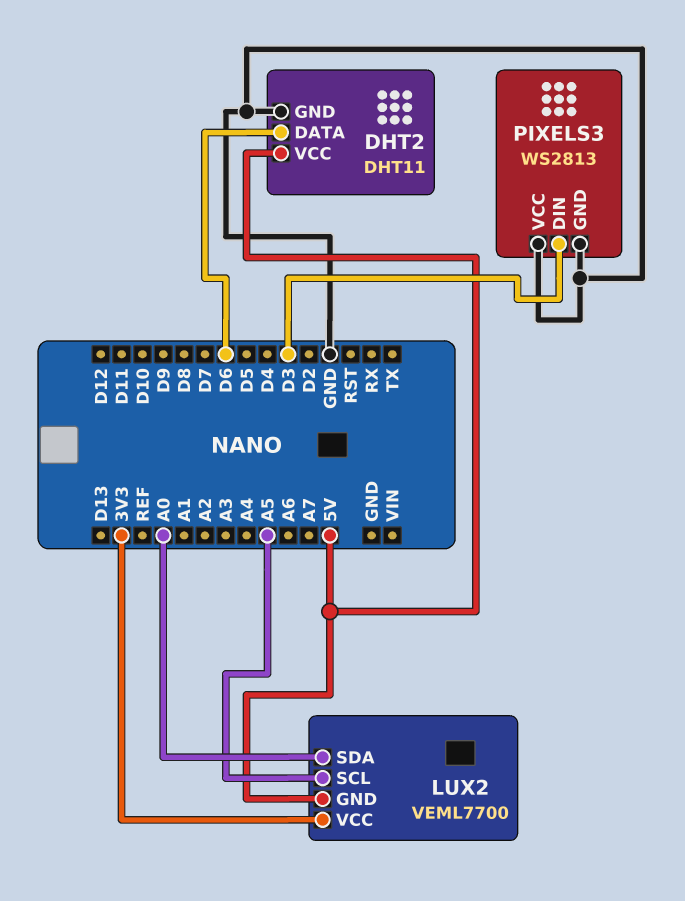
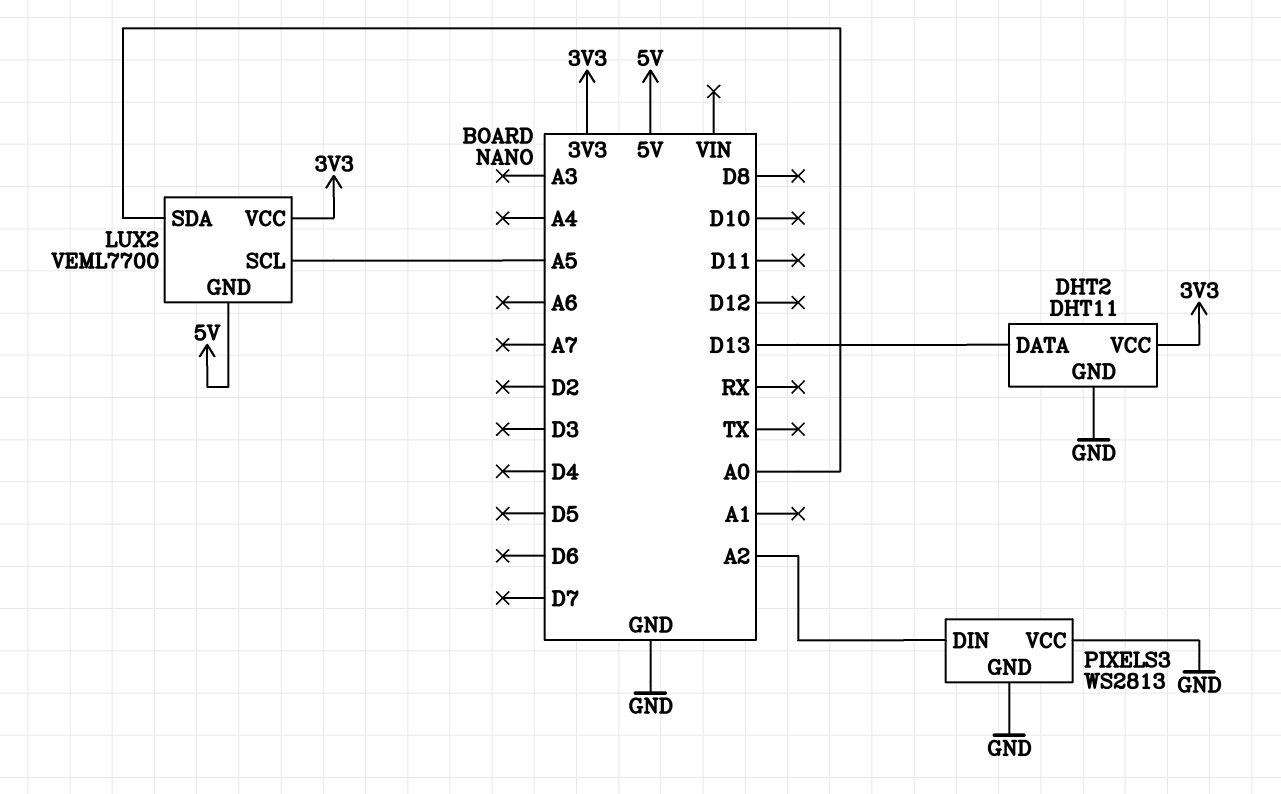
DHT2 pin DATA: D6 -> D13
DHT2 pin VCC: 5V -> 3V3
PIXELS3 pin DIN: D3 -> A2

